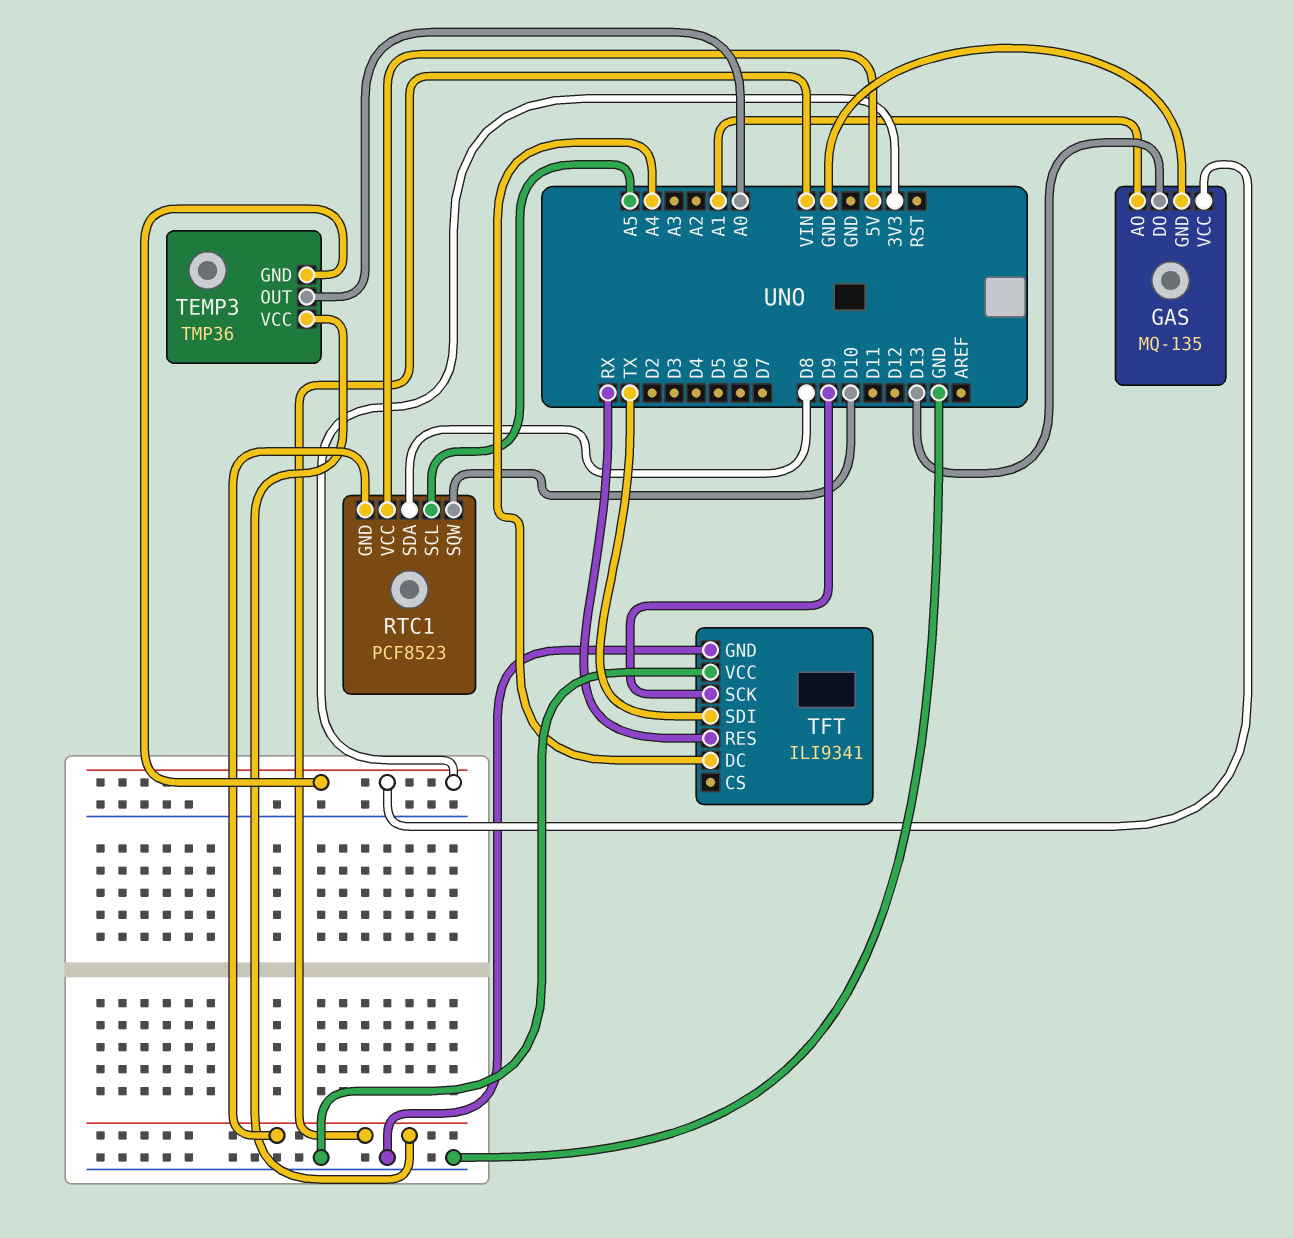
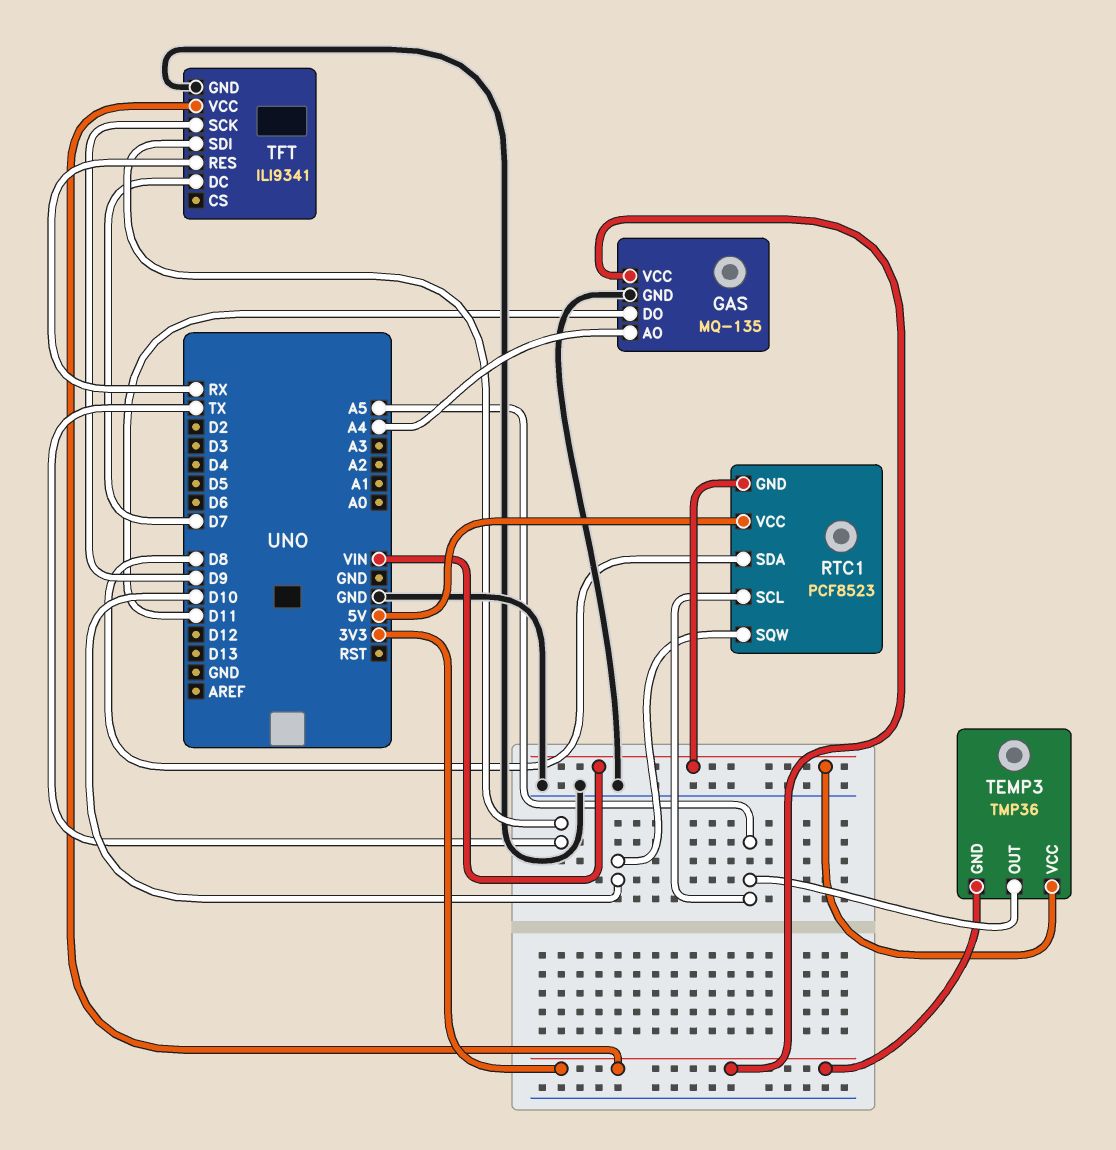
GAS pin AO: A1 -> A4
GAS pin DO: D13 -> D11
TEMP3 pin OUT: A0 -> A5
TFT pin DC: A4 -> D7
TFT pin VCC: GND -> 3V3

